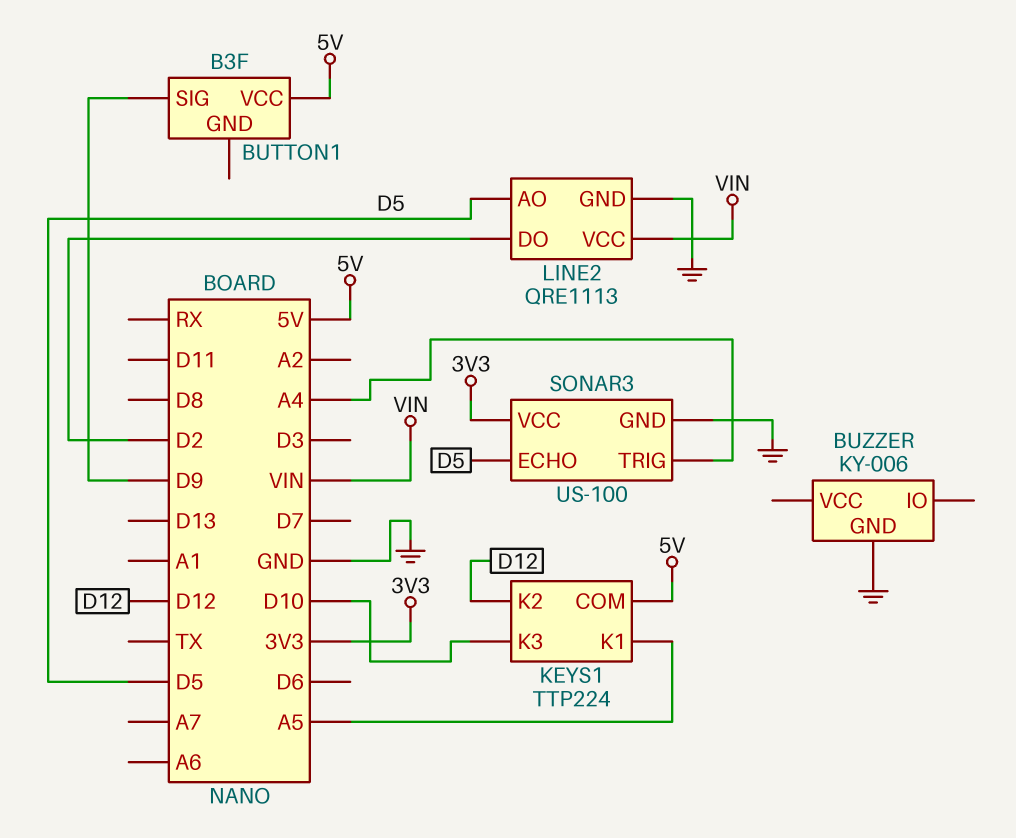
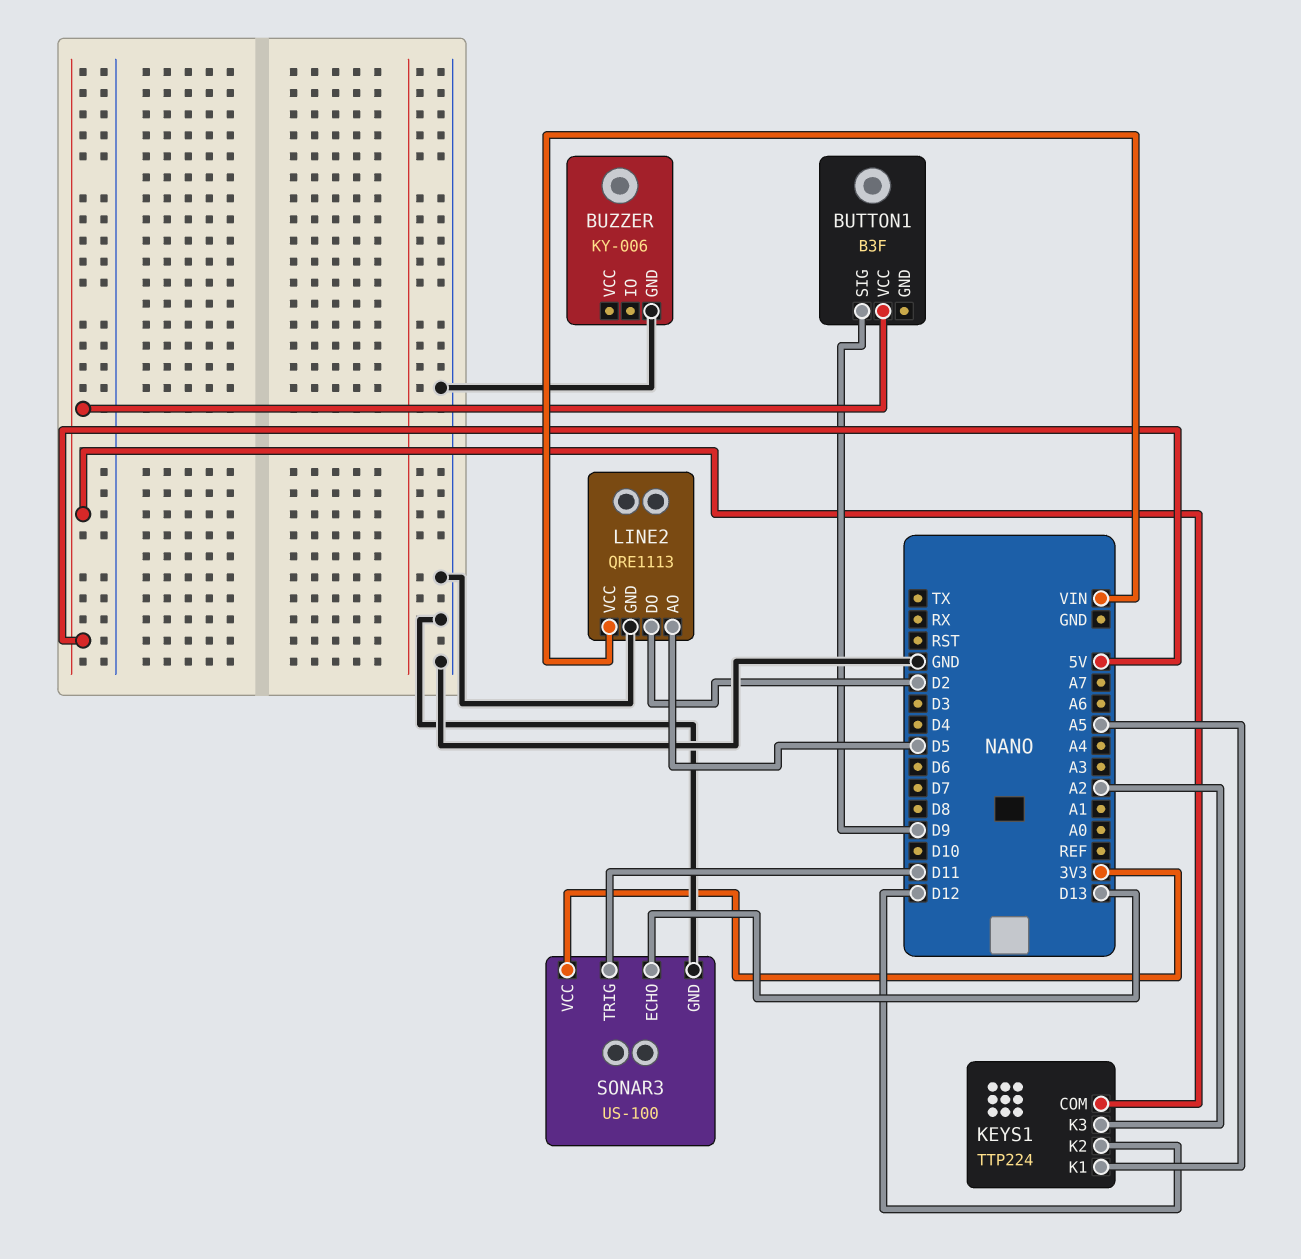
KEYS1 pin K3: D10 -> A2
SONAR3 pin ECHO: D5 -> D13
SONAR3 pin TRIG: A4 -> D11

